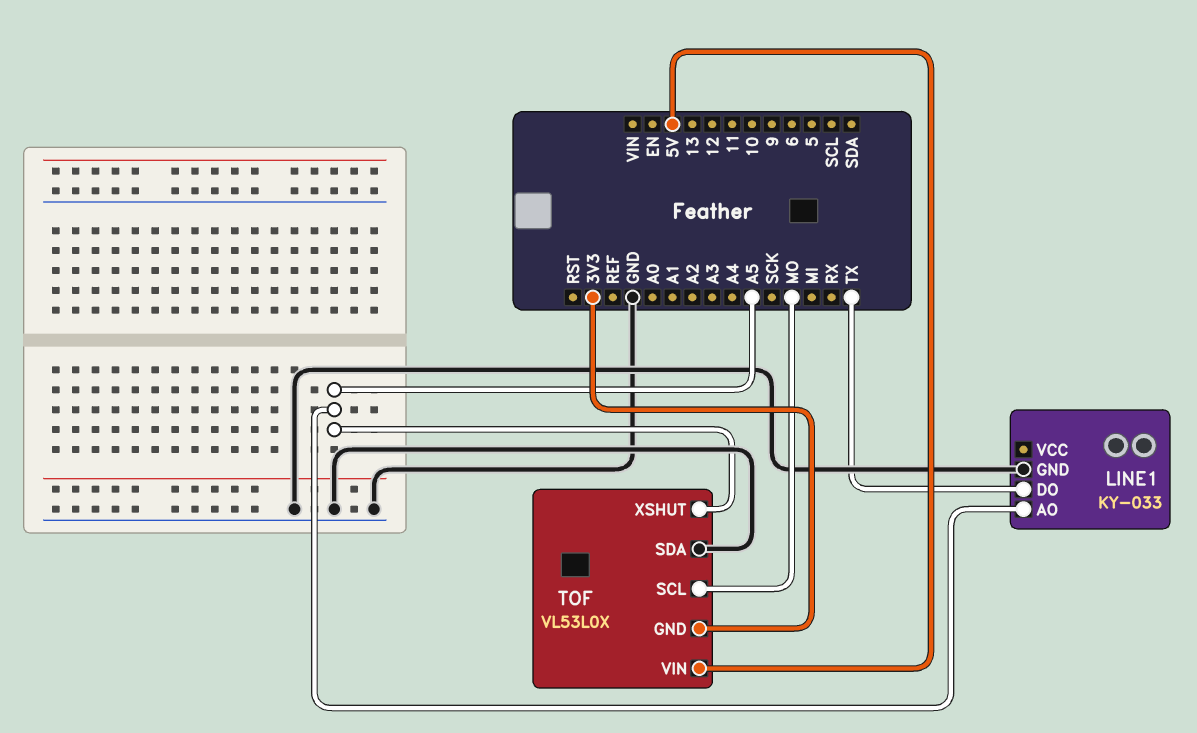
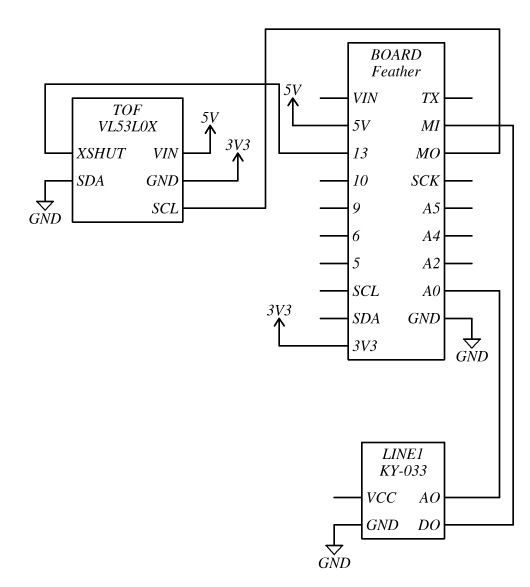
LINE1 pin AO: A5 -> A0
LINE1 pin DO: TX -> MI
TOF pin XSHUT: A5 -> 13

